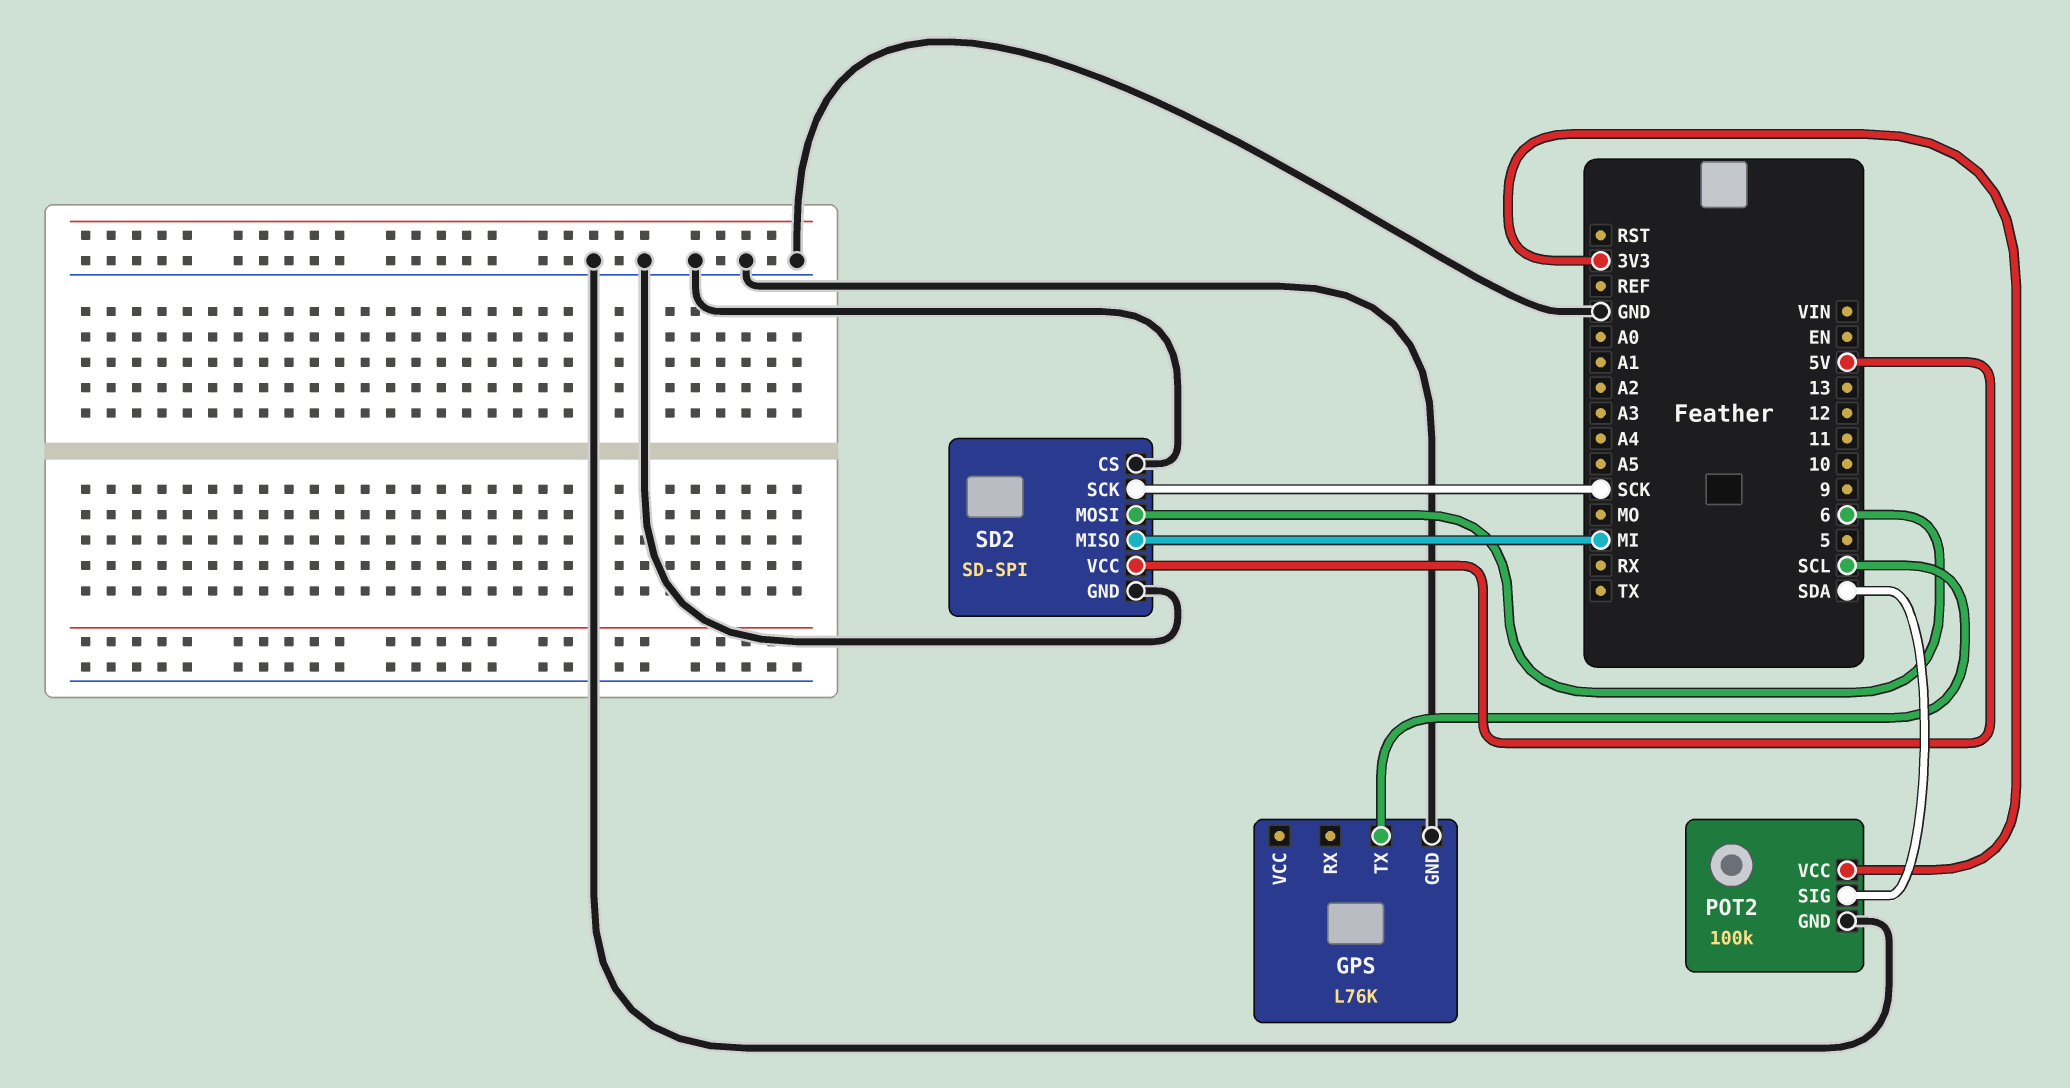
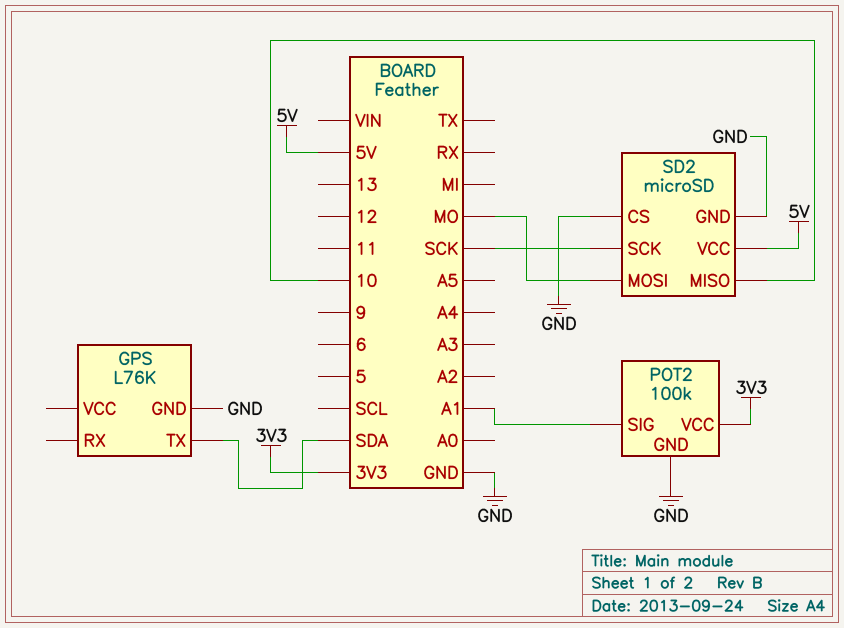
GPS pin TX: SCL -> SDA
POT2 pin SIG: SDA -> A1
SD2: SD-SPI -> microSD
SD2 pin MISO: MI -> 10
SD2 pin MOSI: 6 -> MO

